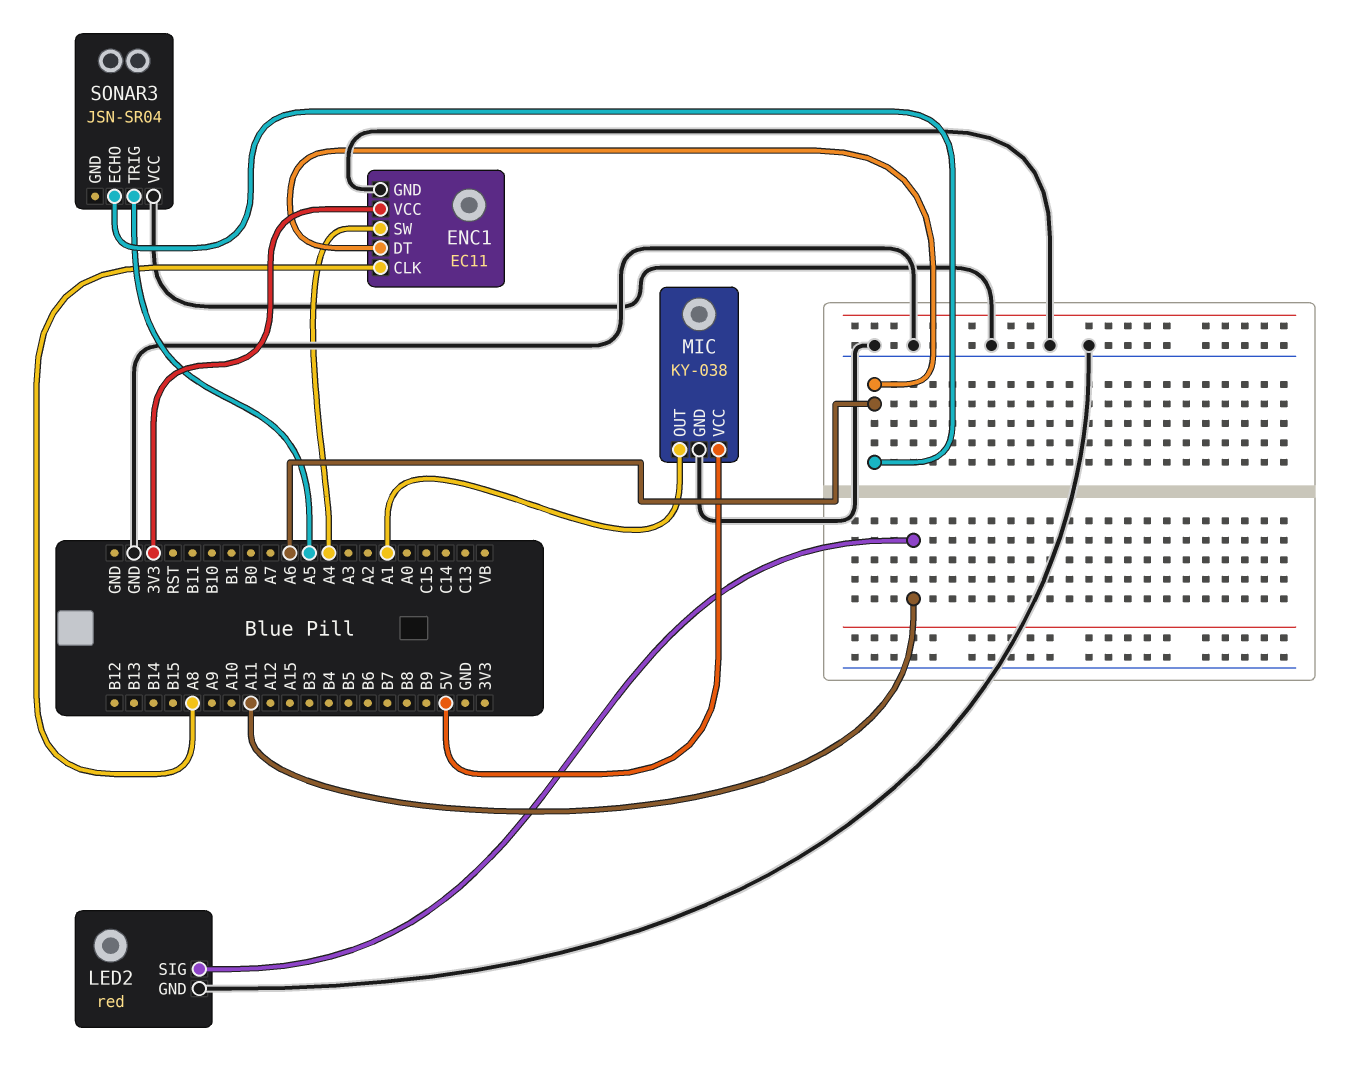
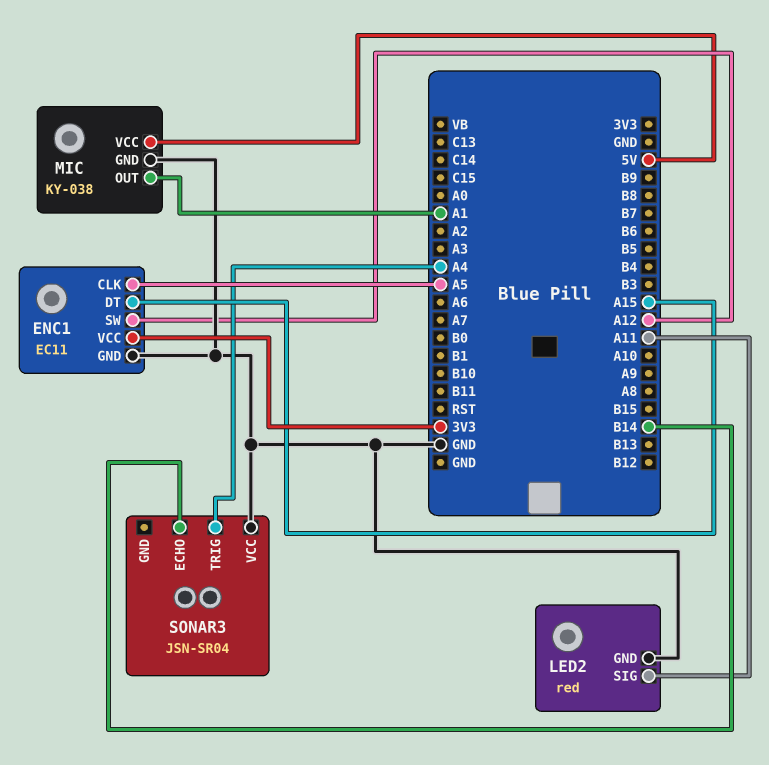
ENC1 pin CLK: A8 -> A5
ENC1 pin DT: A6 -> A15
ENC1 pin SW: A4 -> A12
SONAR3 pin ECHO: A6 -> B14
SONAR3 pin TRIG: A5 -> A4

